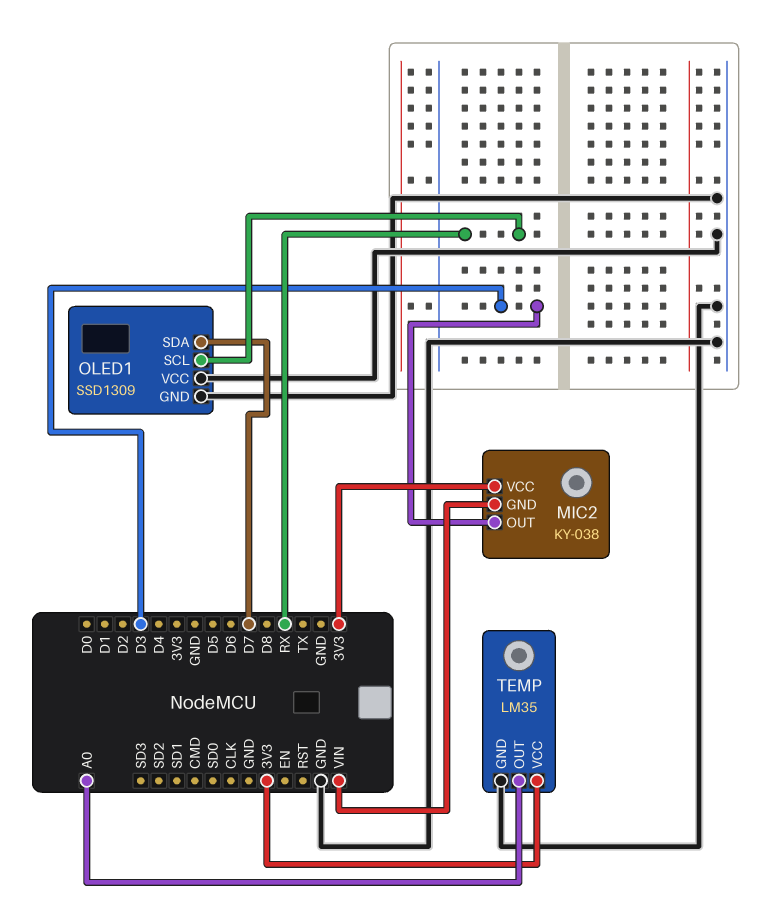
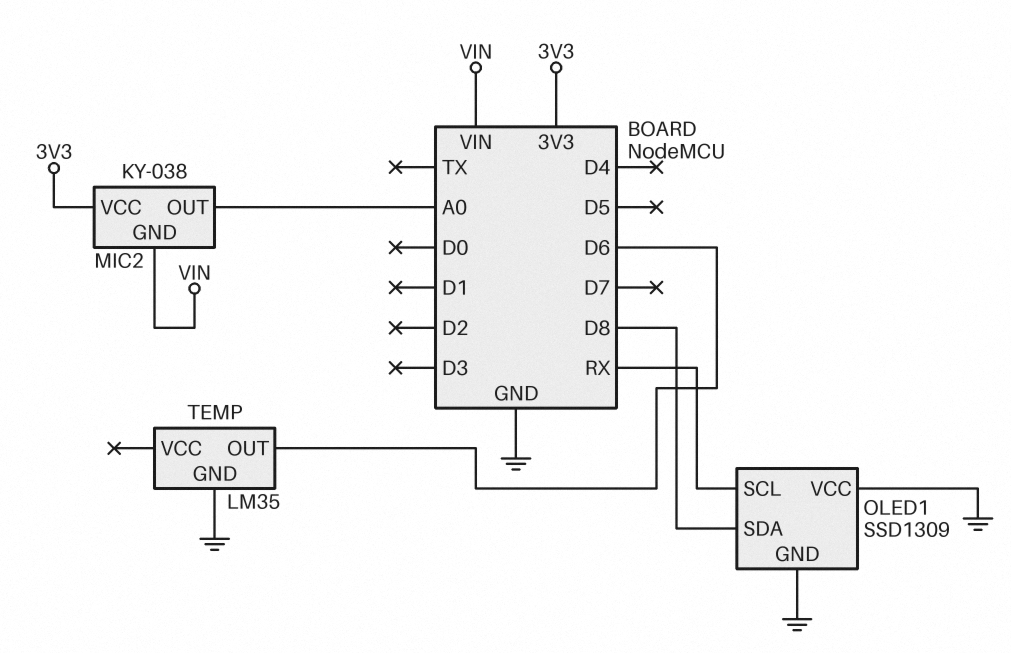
MIC2 pin OUT: D3 -> A0
OLED1 pin SDA: D7 -> D8
TEMP pin OUT: A0 -> D6
TEMP pin VCC: 3V3 -> none

